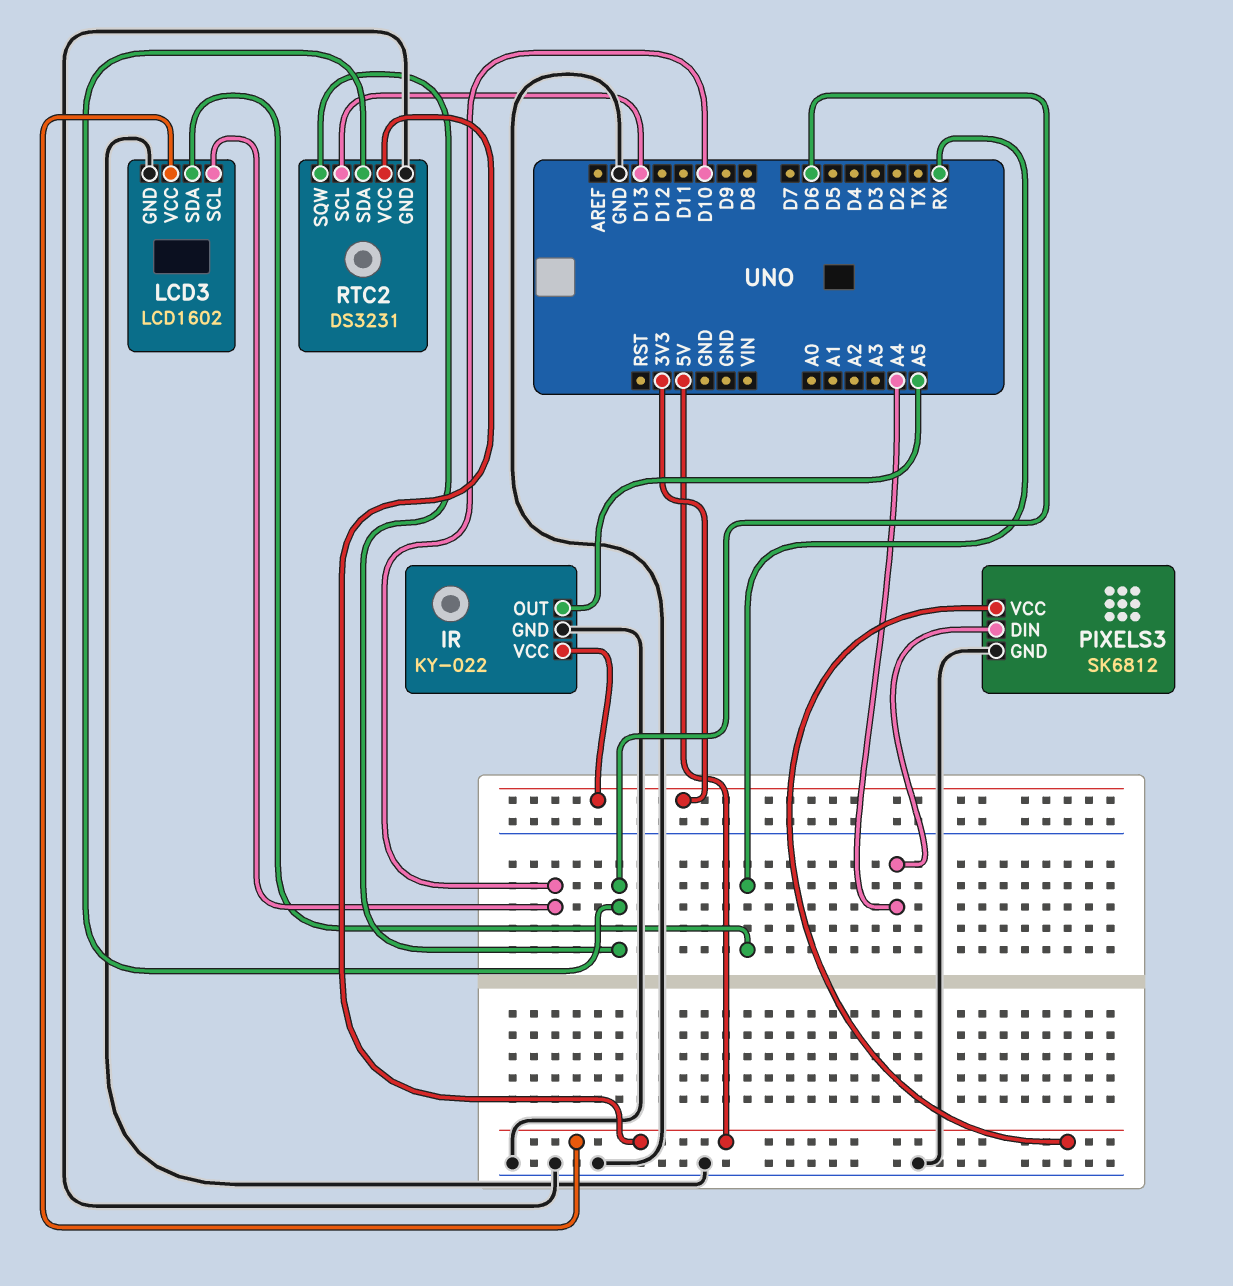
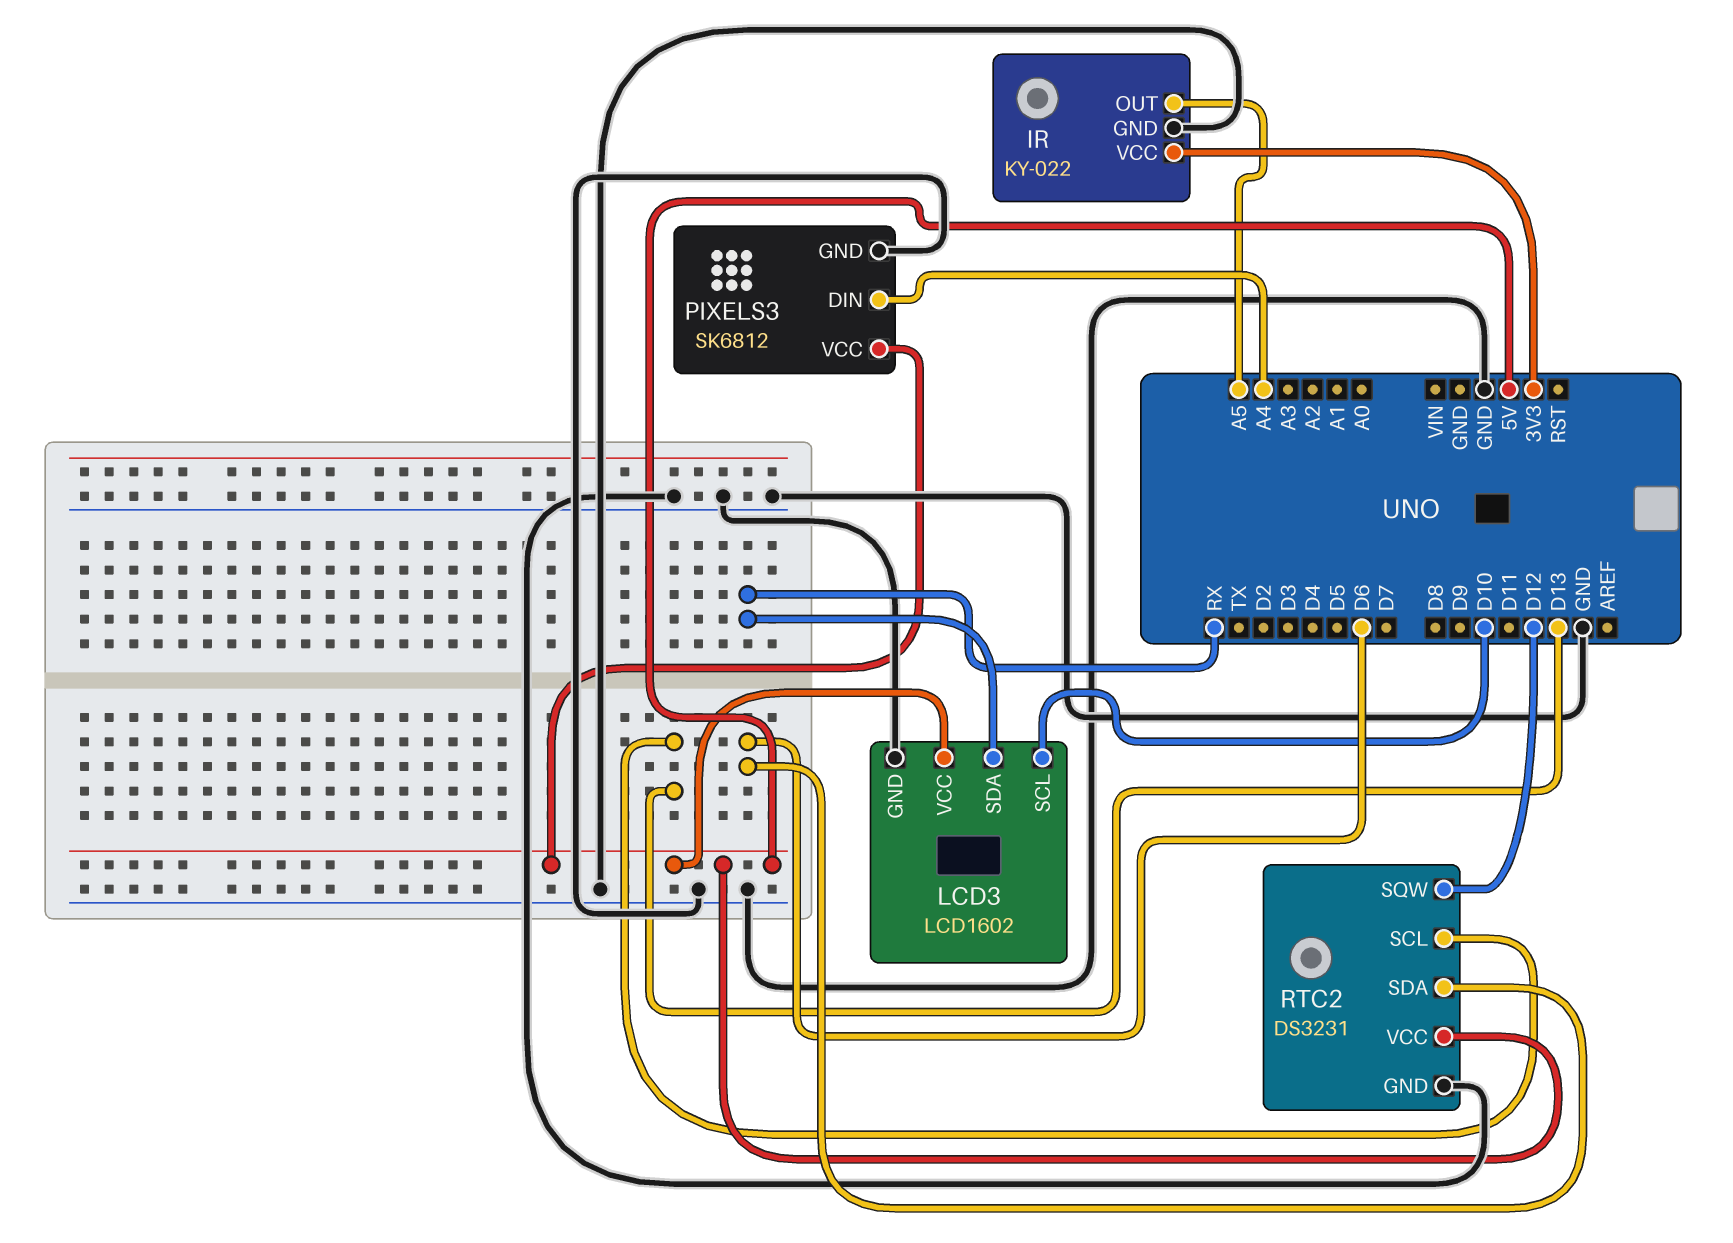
RTC2 pin SQW: D6 -> D12

